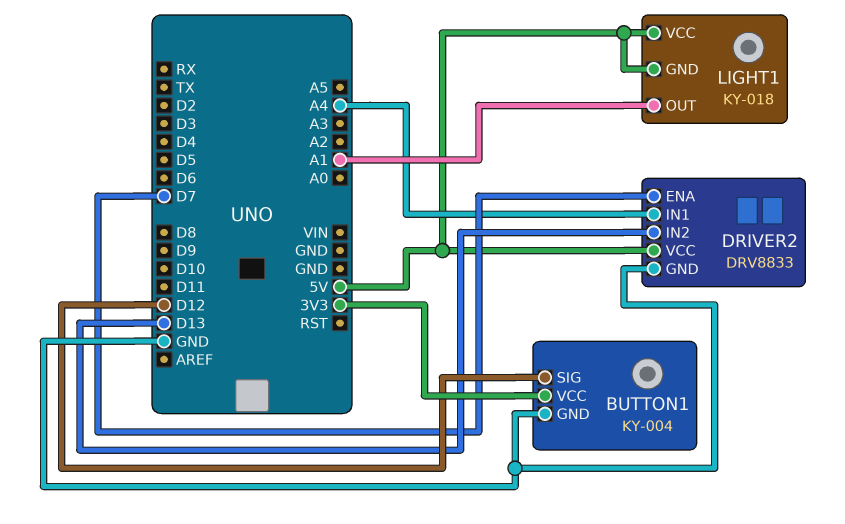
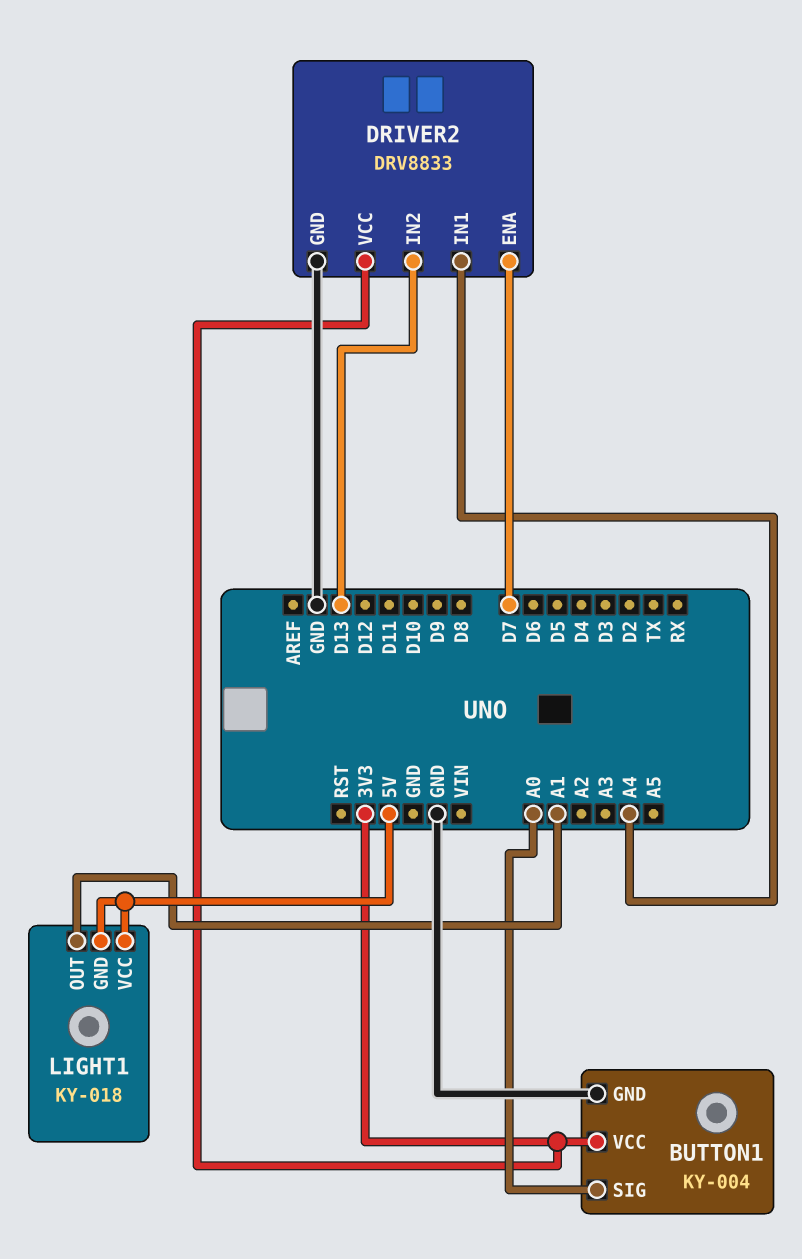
BUTTON1 pin SIG: D12 -> A0
DRIVER2 pin VCC: 5V -> 3V3

